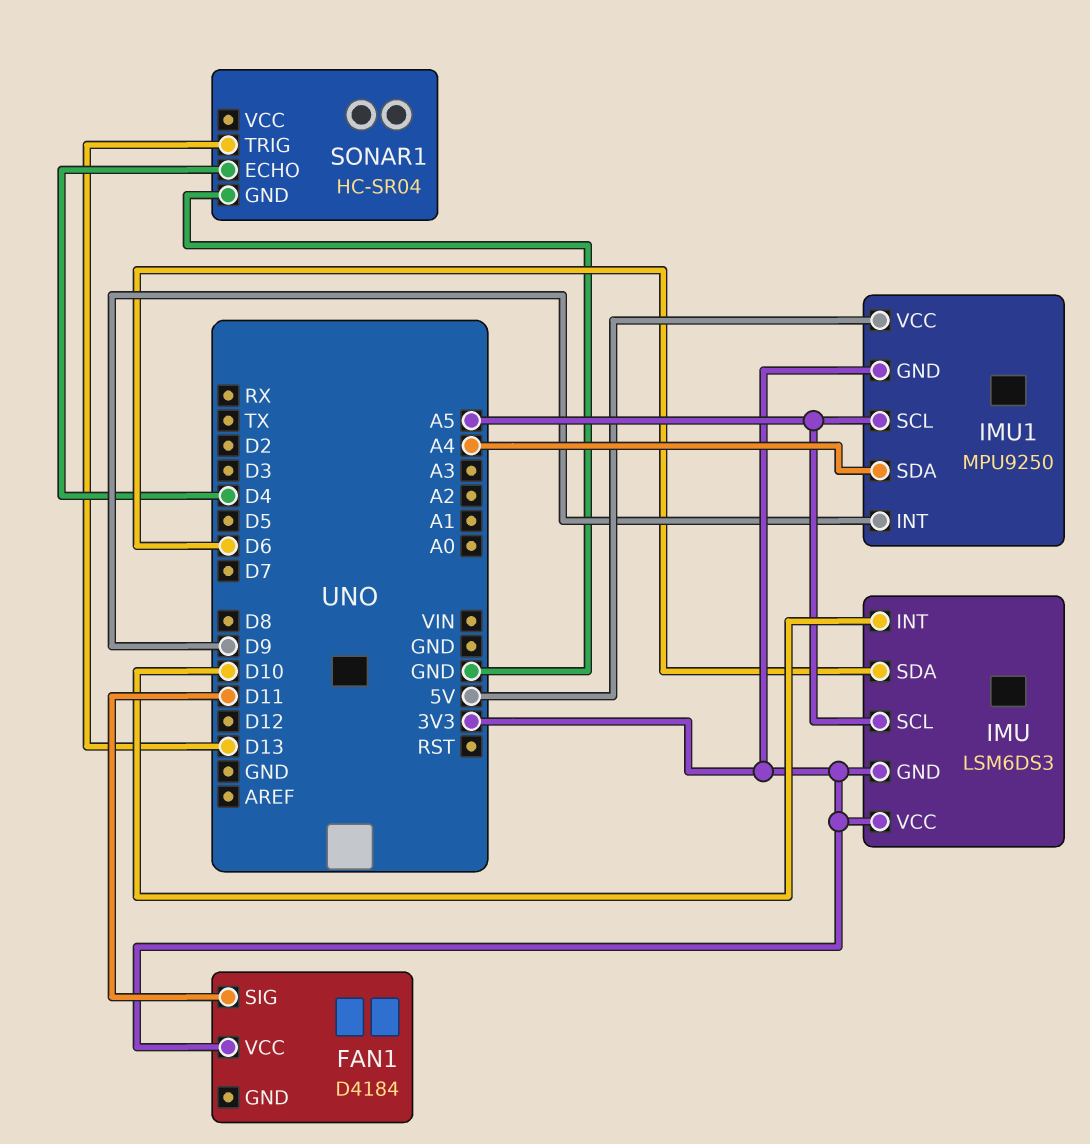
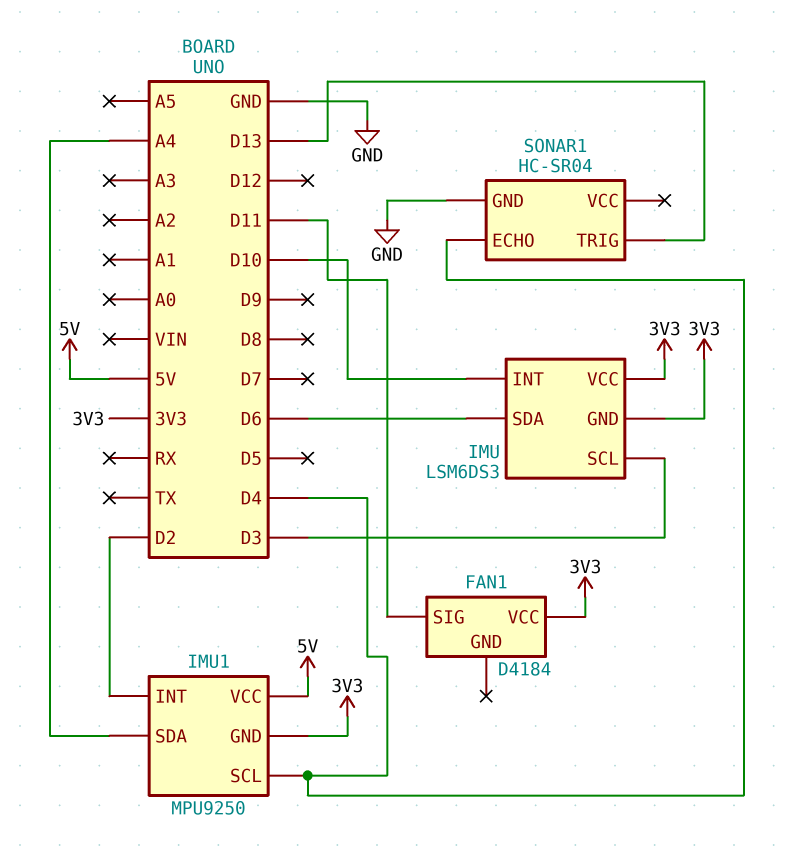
IMU pin SCL: A5 -> D3
IMU1 pin INT: D9 -> D2
IMU1 pin SCL: A5 -> D4

